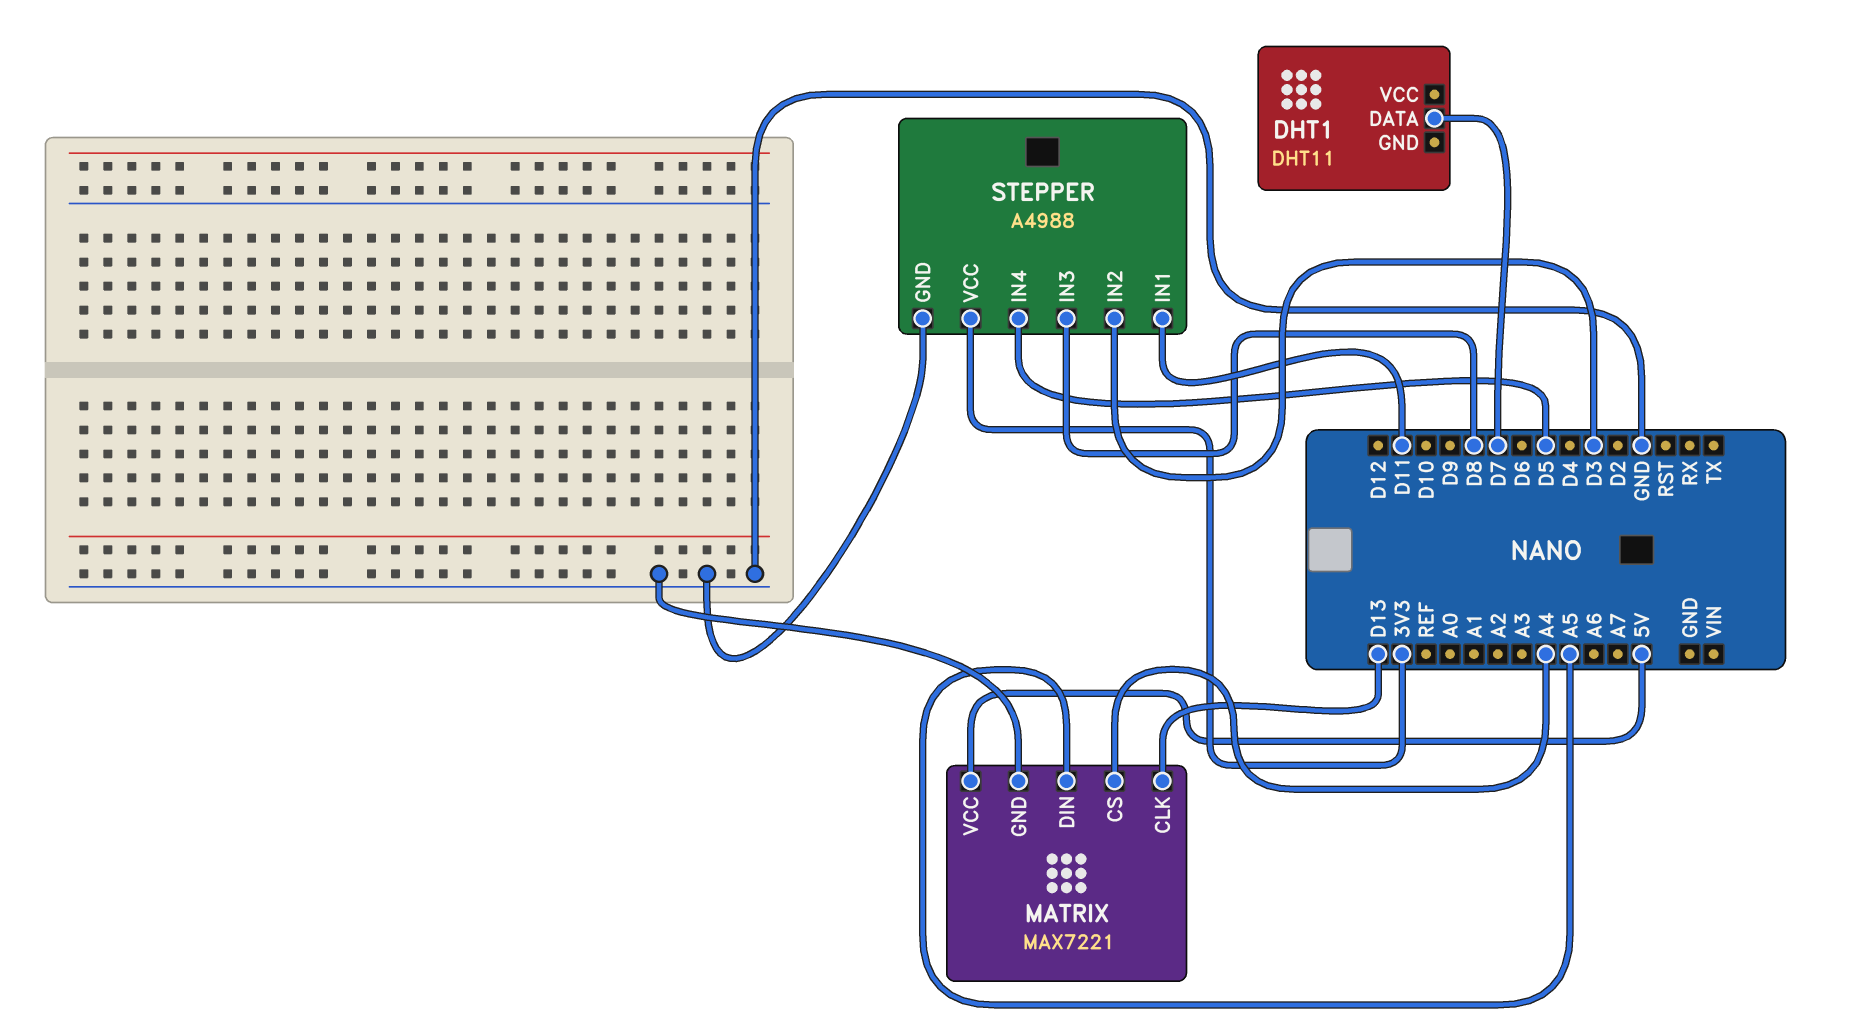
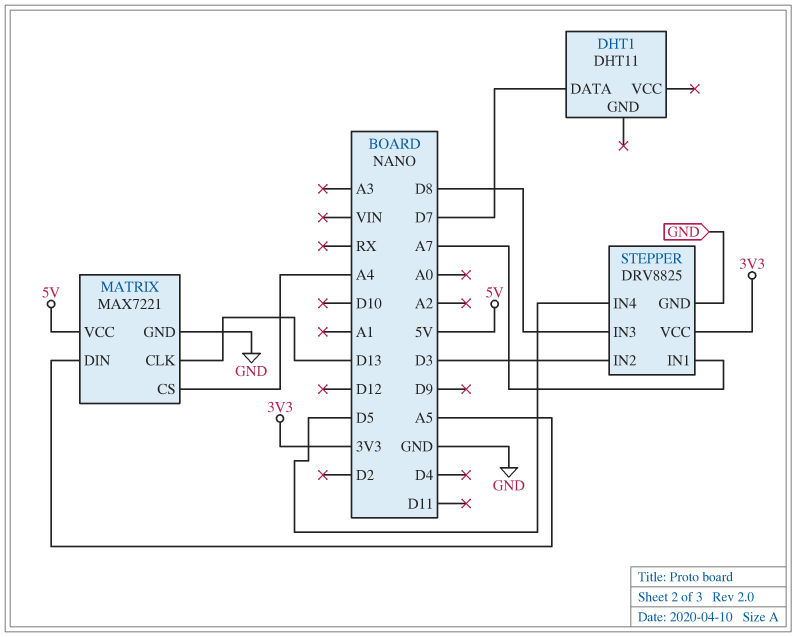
STEPPER: A4988 -> DRV8825
STEPPER pin IN1: D11 -> A7

